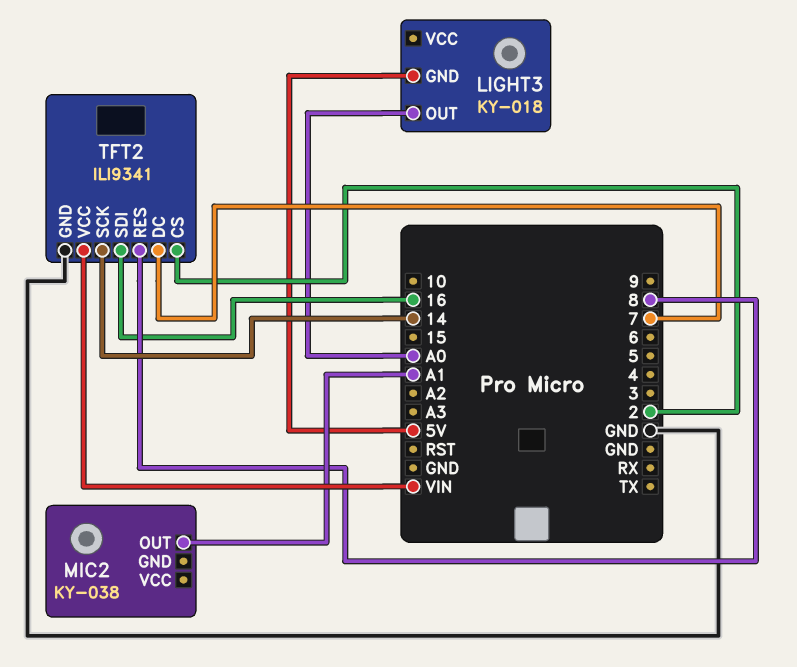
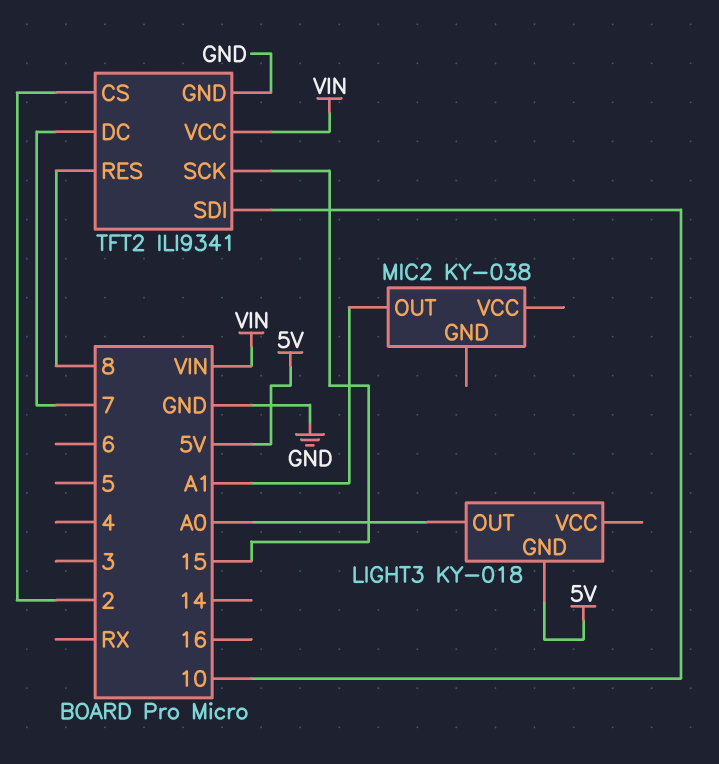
TFT2 pin SCK: 14 -> 15
TFT2 pin SDI: 16 -> 10

